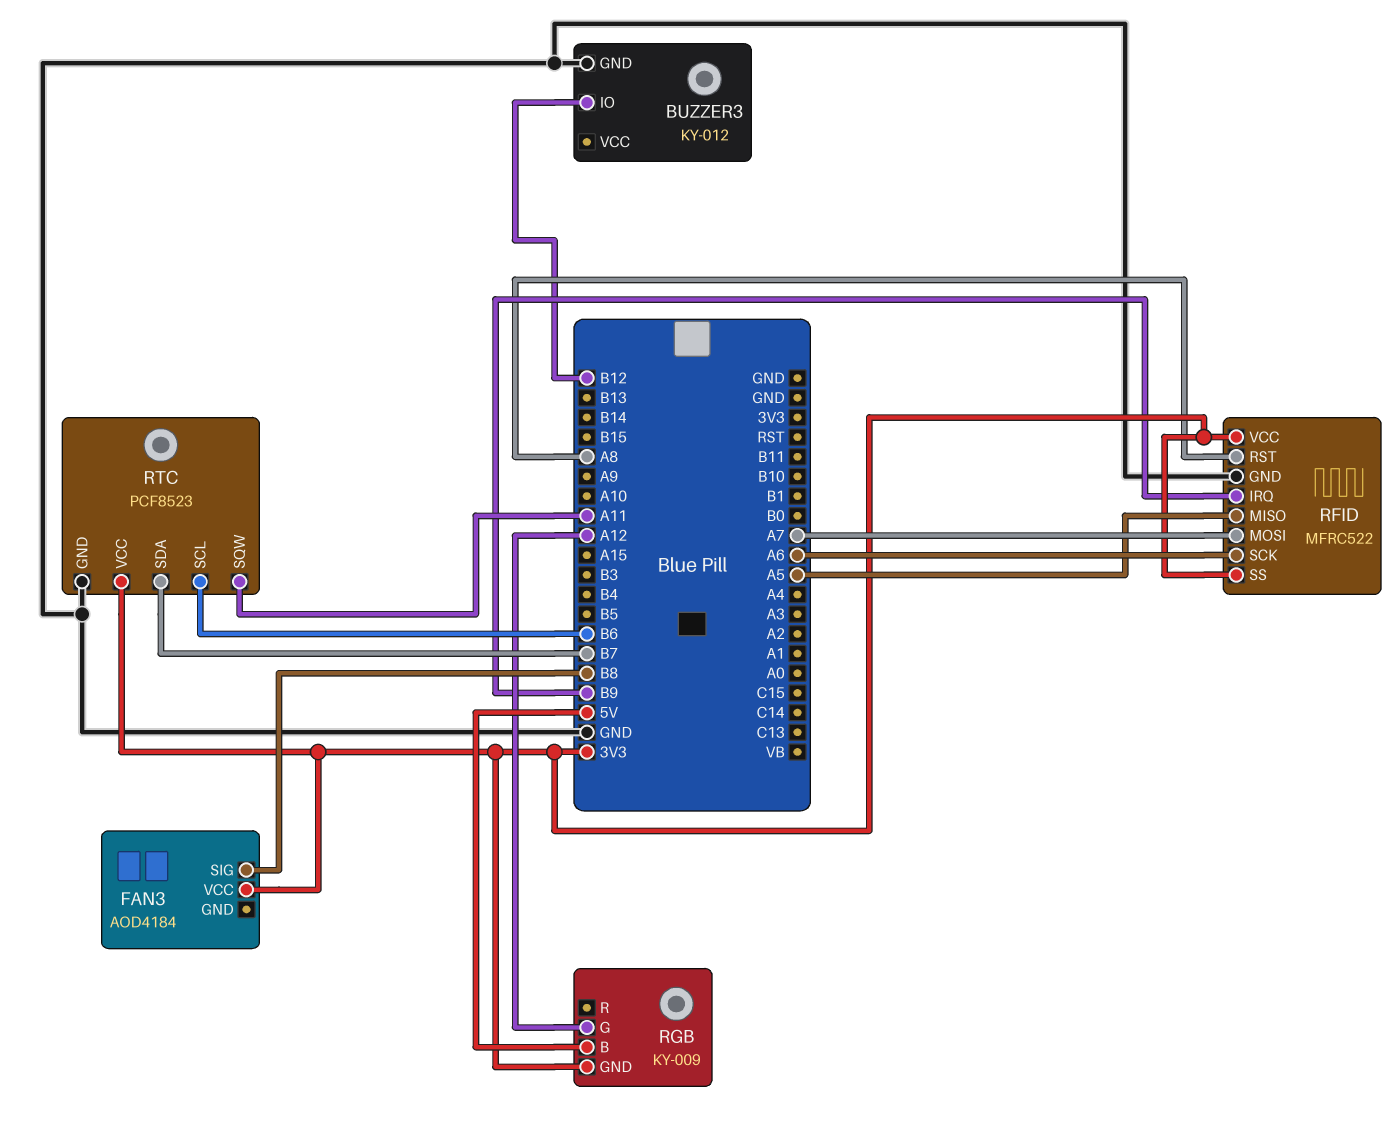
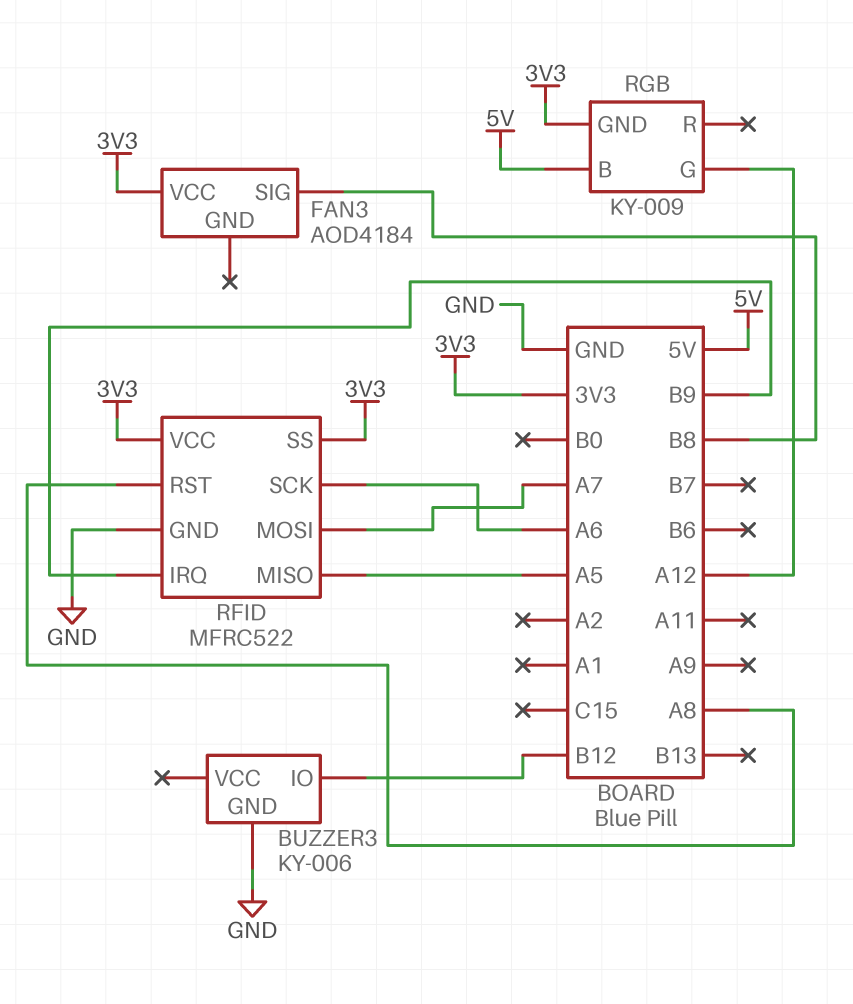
BUZZER3: KY-012 -> KY-006
RTC: PCF8523 -> none
RTC pin GND: GND -> none
RTC pin SCL: B6 -> none
RTC pin SDA: B7 -> none
RTC pin SQW: A11 -> none
RTC pin VCC: 3V3 -> none

